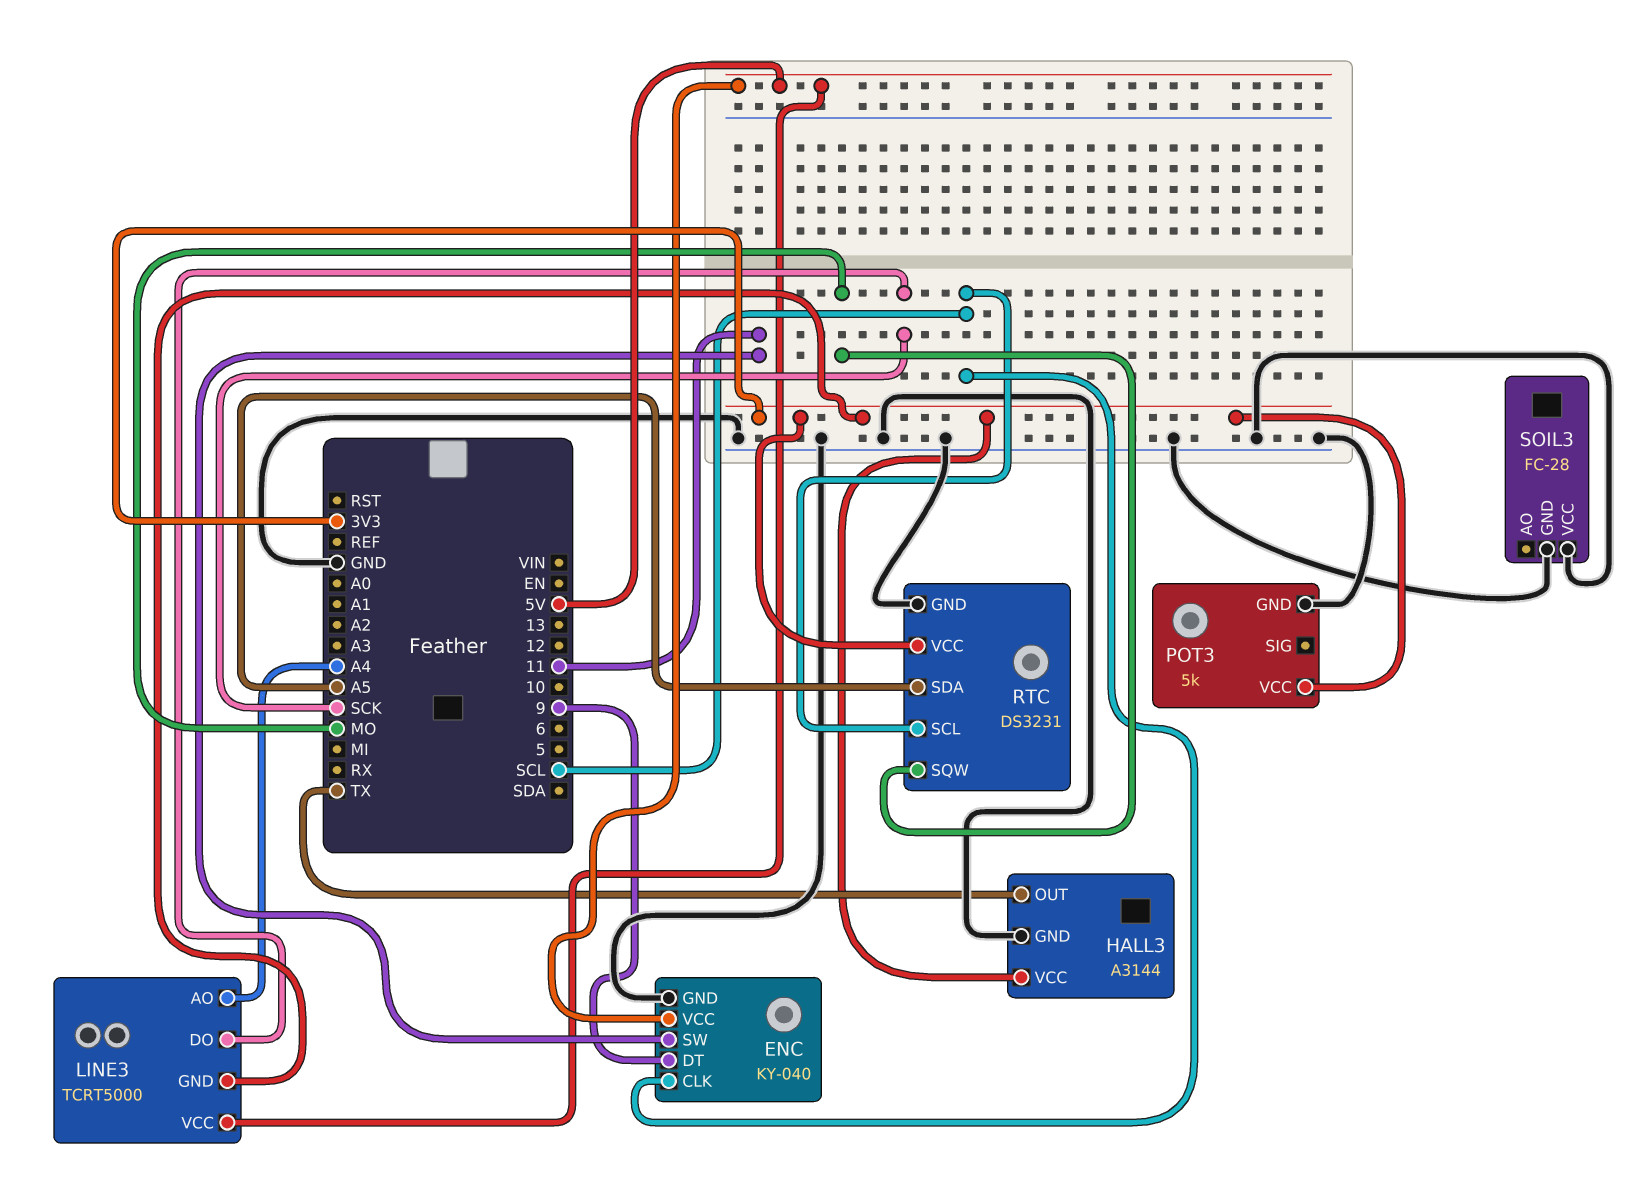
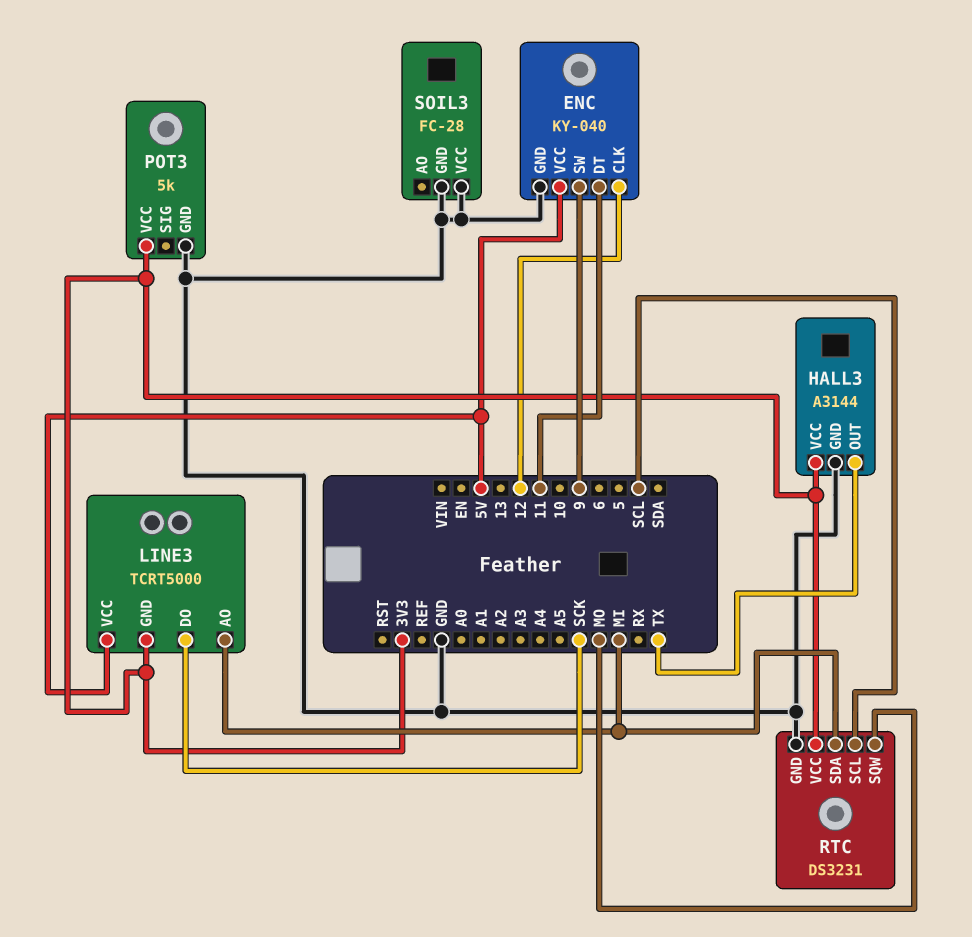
ENC pin CLK: SCL -> 12
ENC pin DT: 9 -> 11
ENC pin SW: 11 -> 9
LINE3 pin AO: A4 -> MI
RTC pin SDA: A5 -> MI

